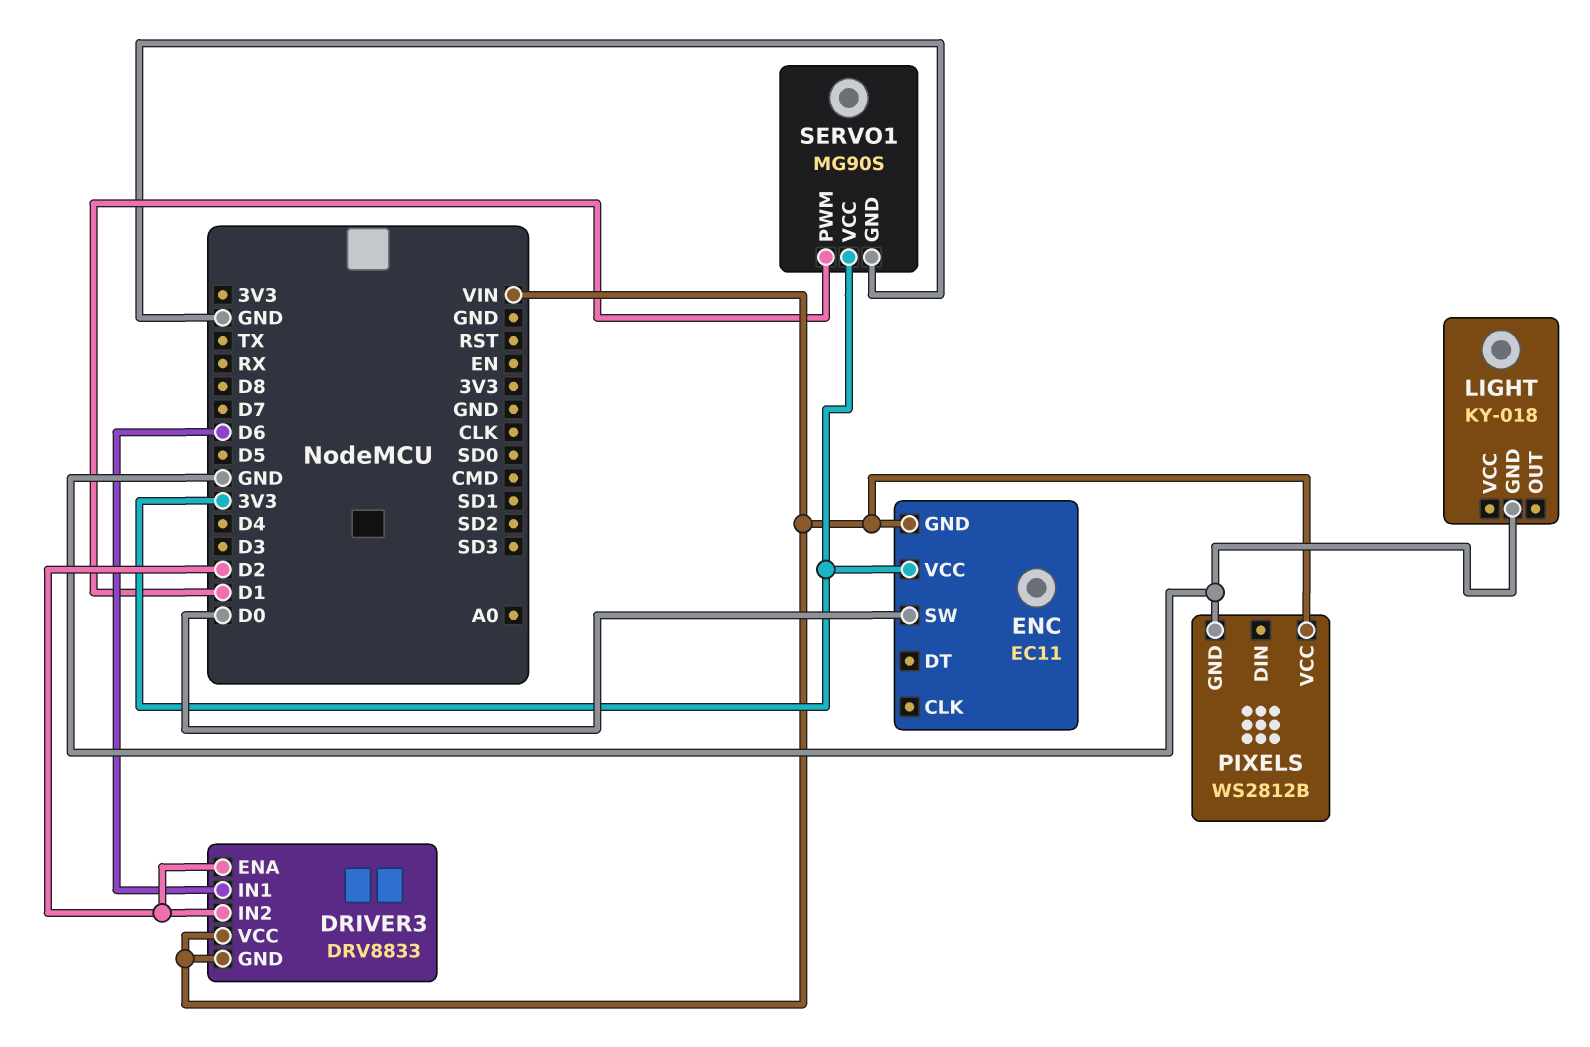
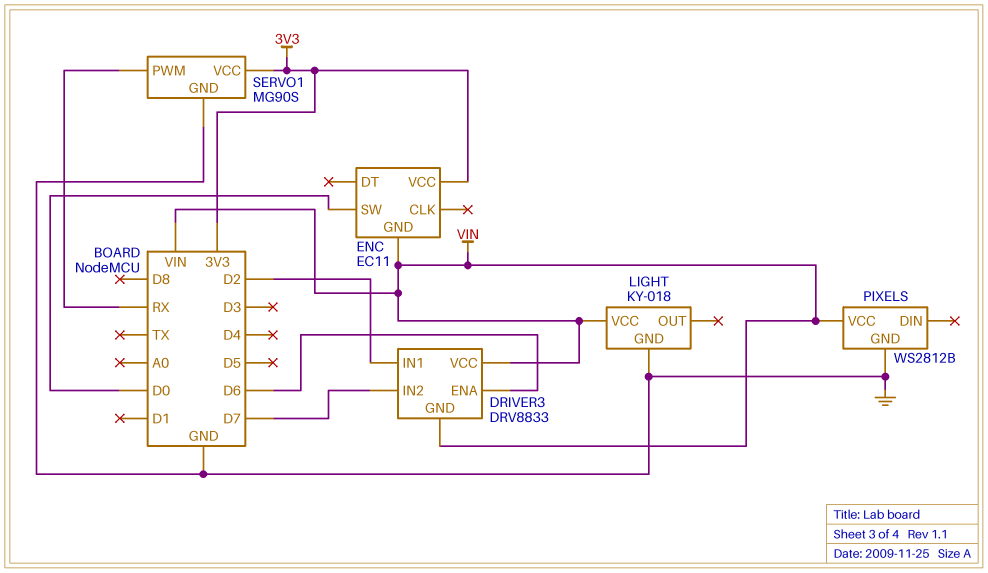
DRIVER3 pin ENA: D2 -> D6
DRIVER3 pin IN1: D6 -> D2
DRIVER3 pin IN2: D2 -> D7
LIGHT pin VCC: none -> VIN
SERVO1 pin PWM: D1 -> RX

